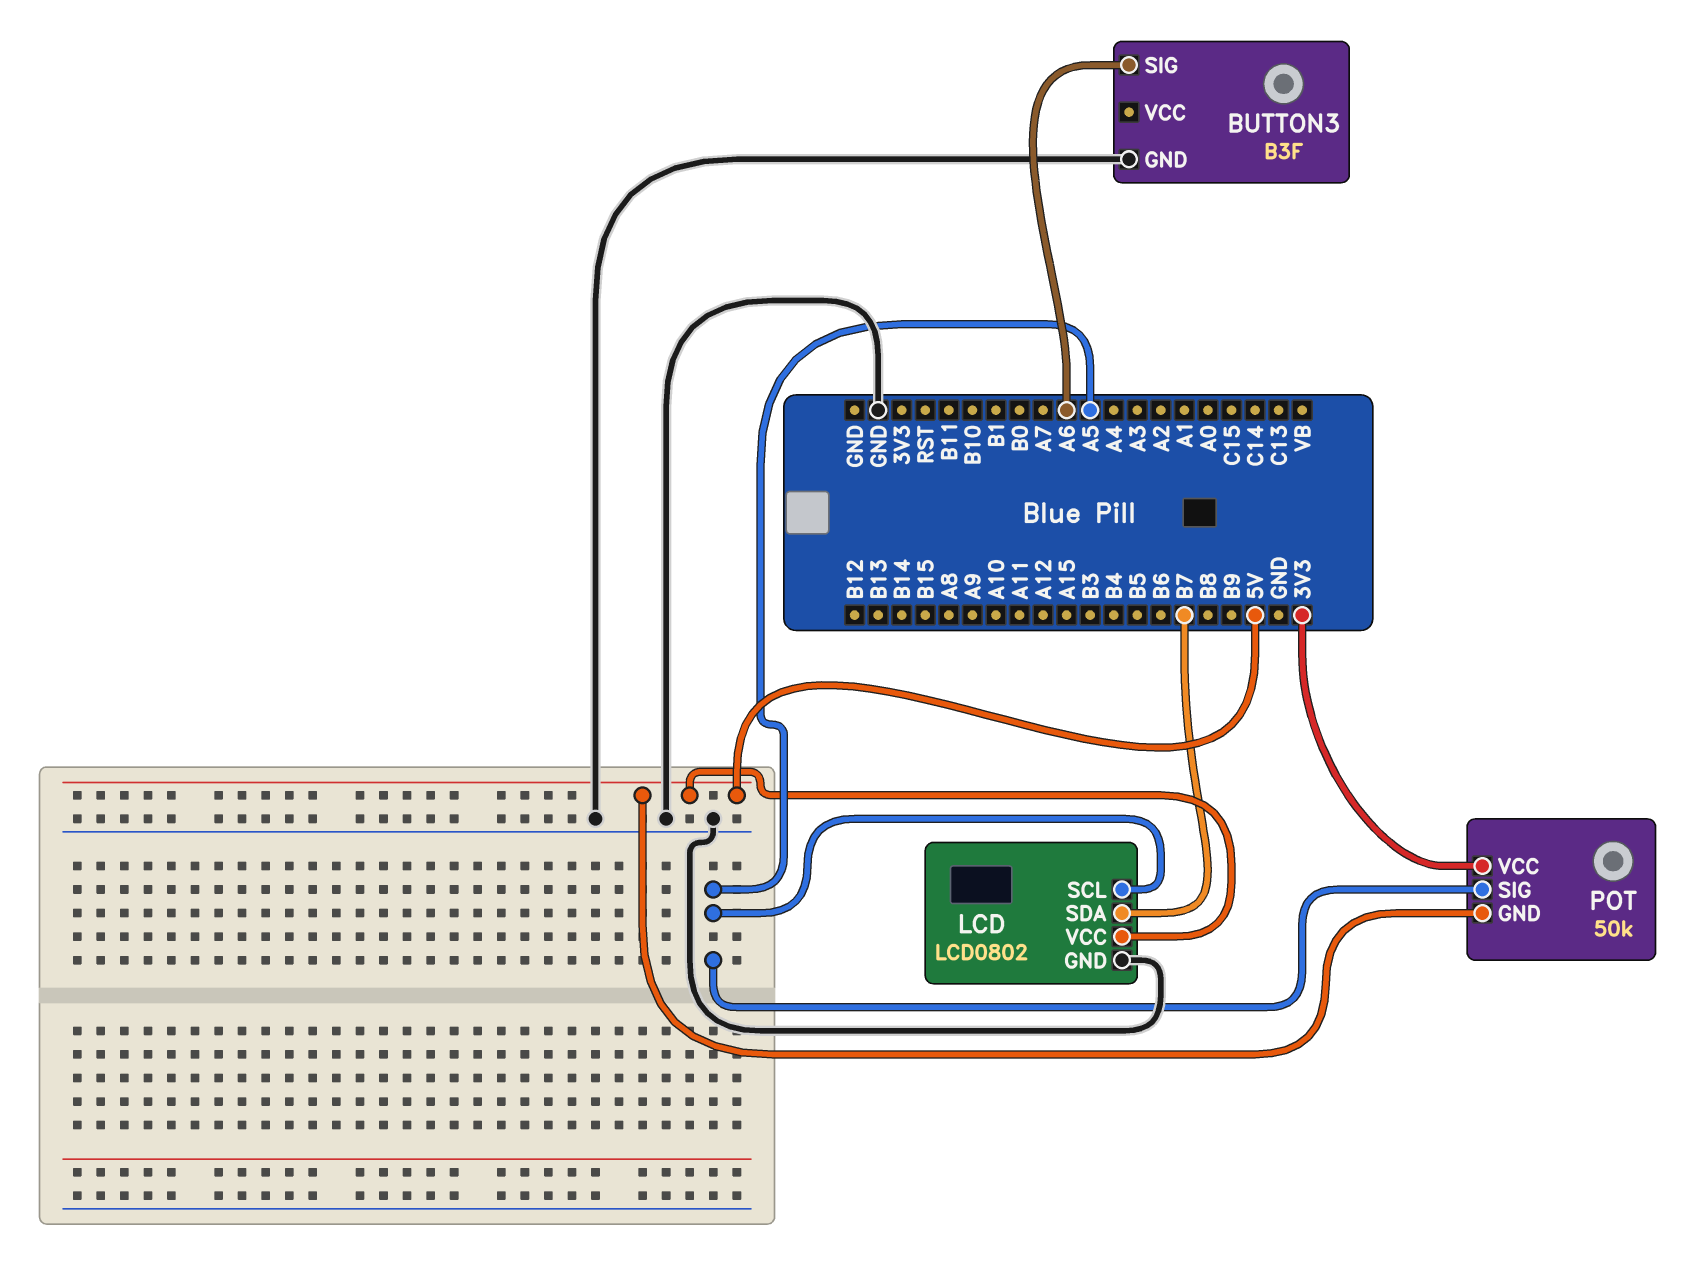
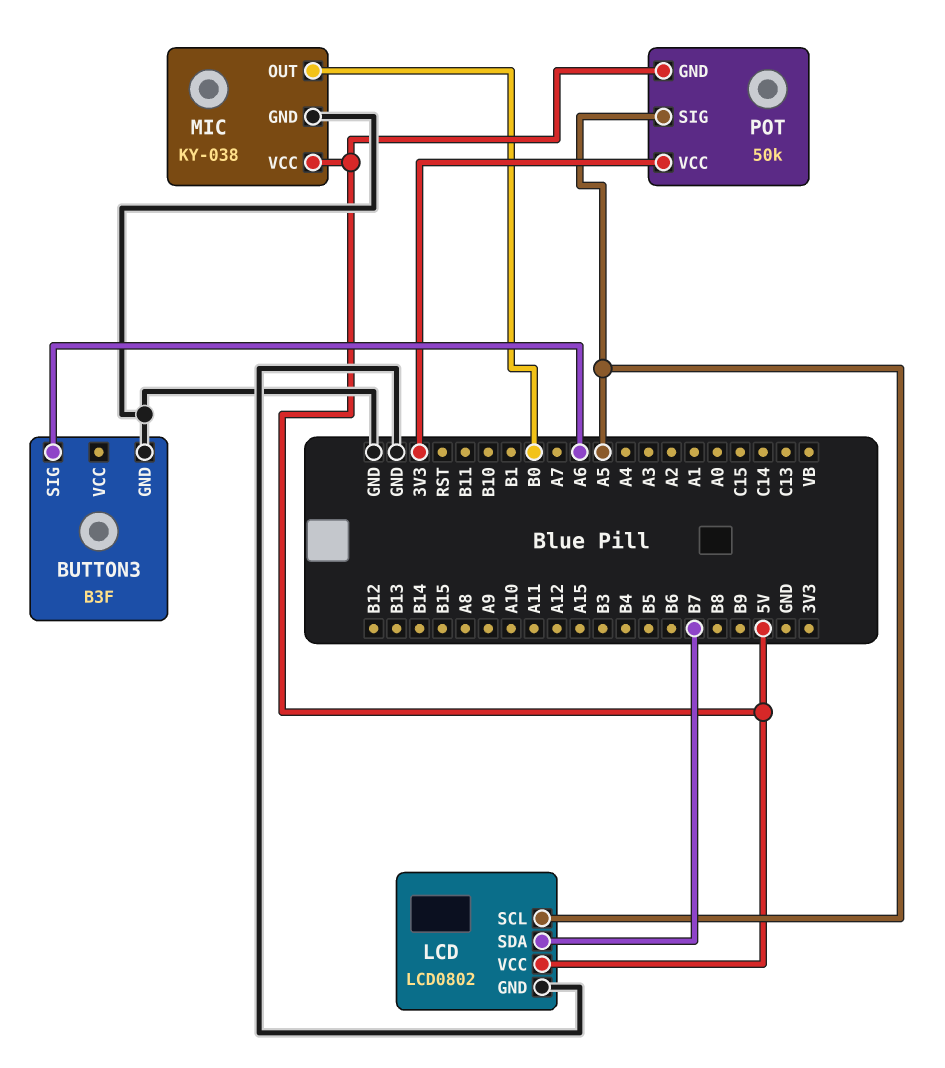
MIC: none -> KY-038
MIC pin GND: none -> GND
MIC pin OUT: none -> B0
MIC pin VCC: none -> 5V

